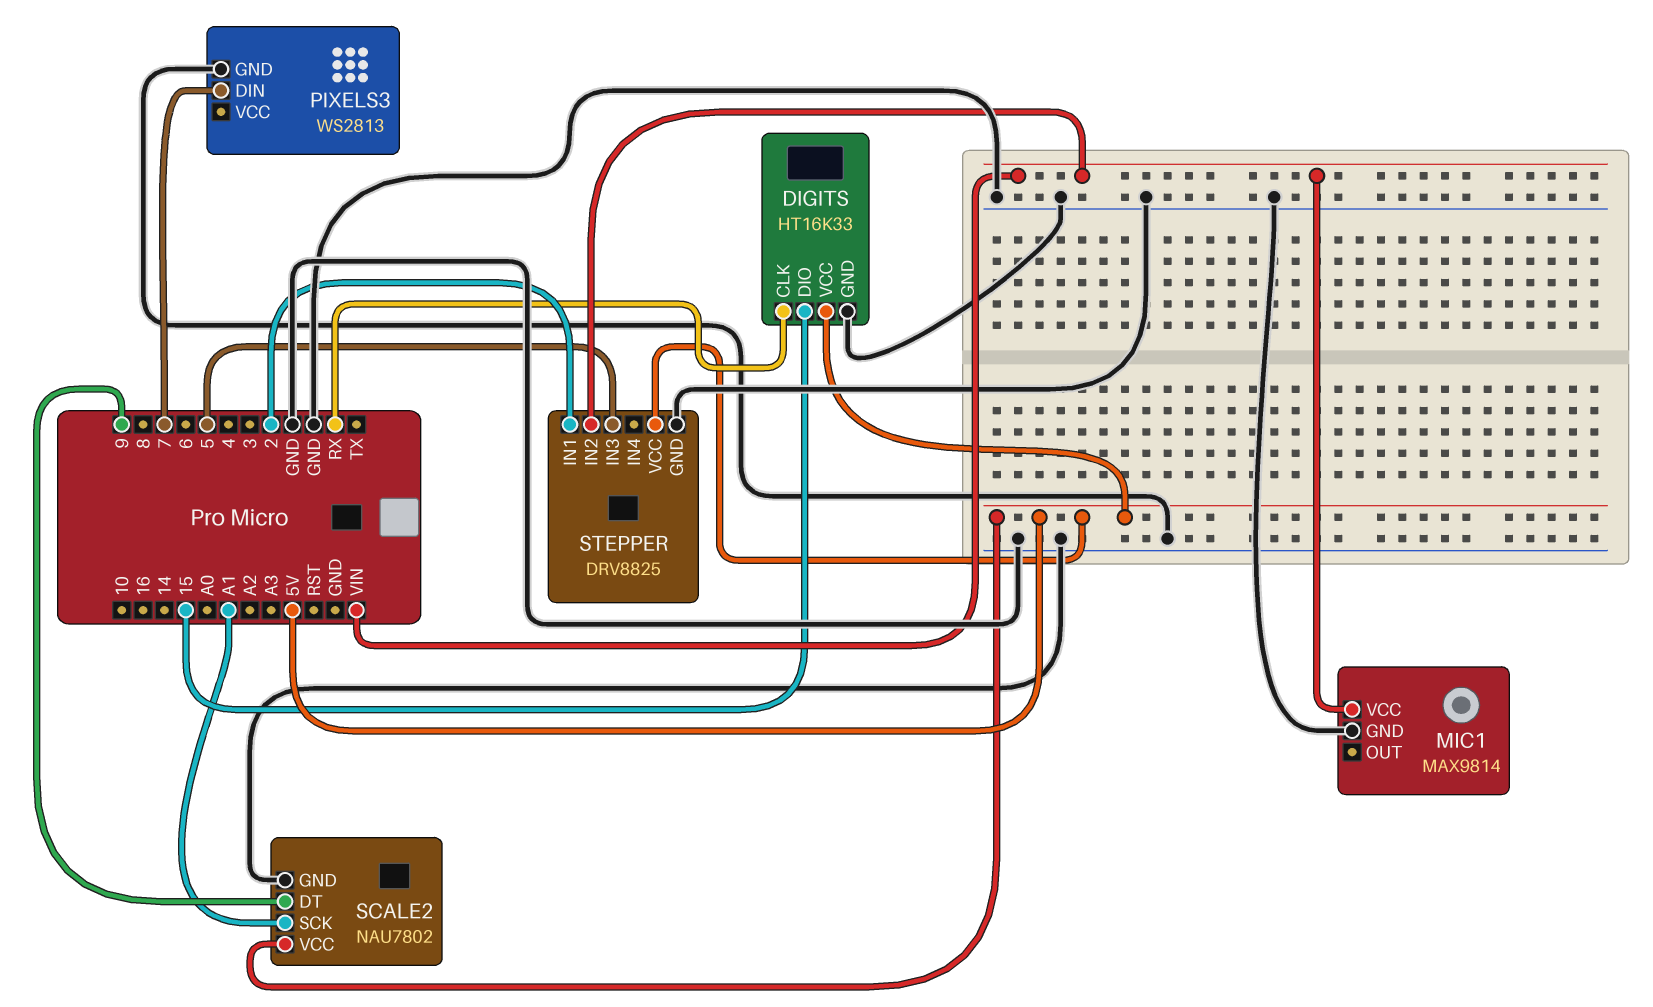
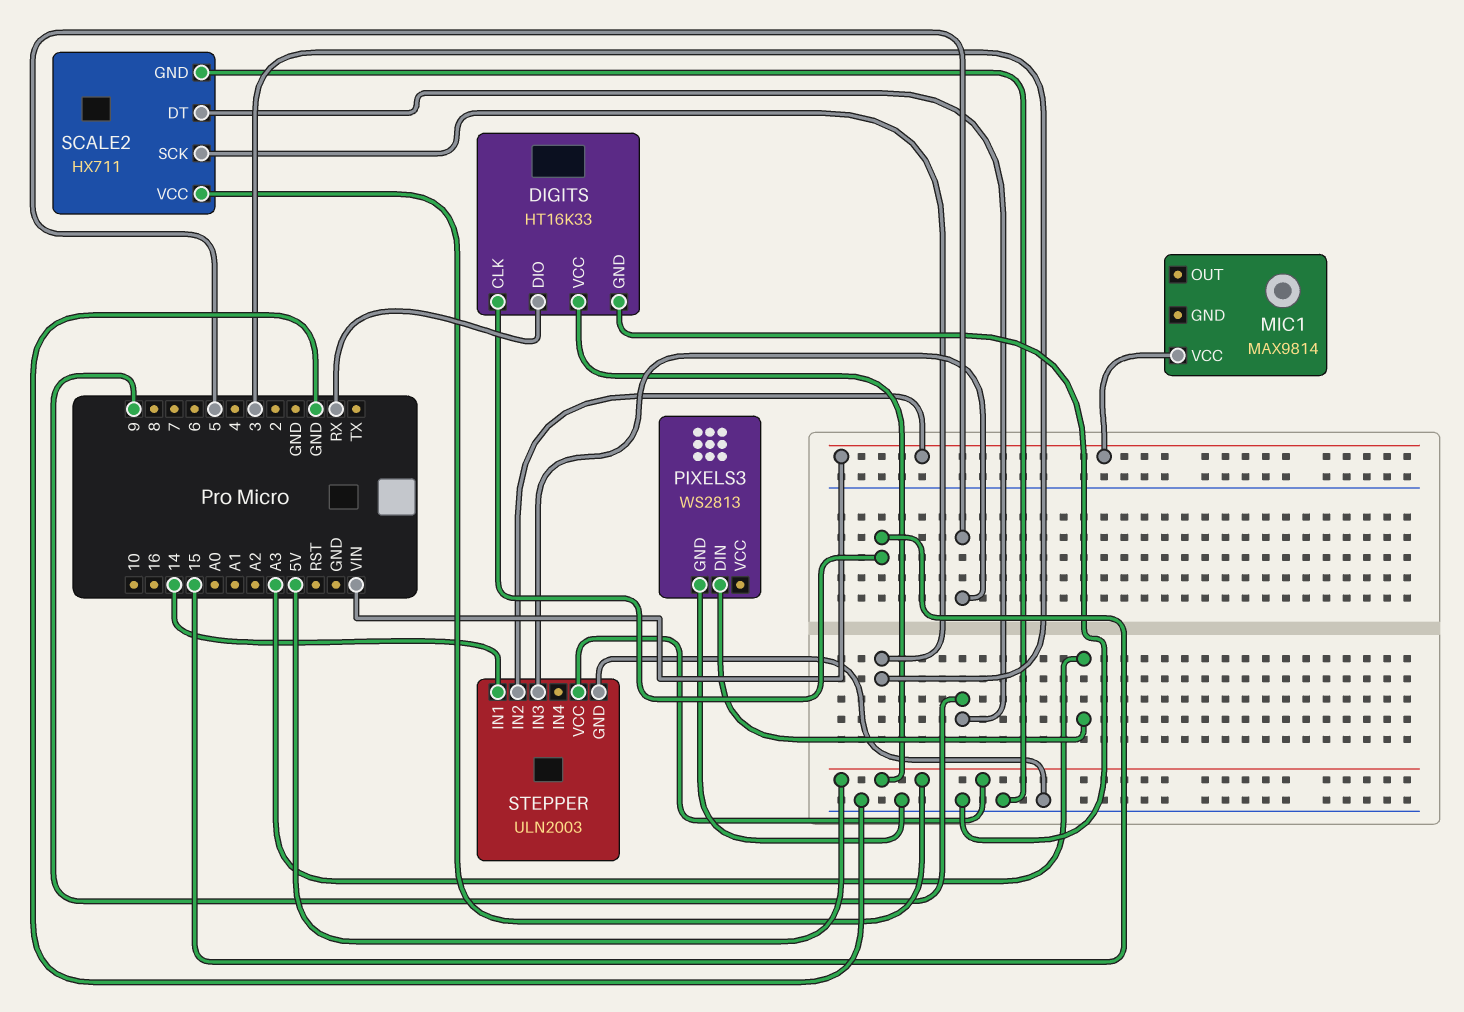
DIGITS pin CLK: RX -> 15
DIGITS pin DIO: 15 -> RX
MIC1 pin GND: GND -> none
PIXELS3 pin DIN: 7 -> A3
SCALE2: NAU7802 -> HX711
SCALE2 pin SCK: A1 -> 3
STEPPER: DRV8825 -> ULN2003
STEPPER pin IN1: 2 -> 14

